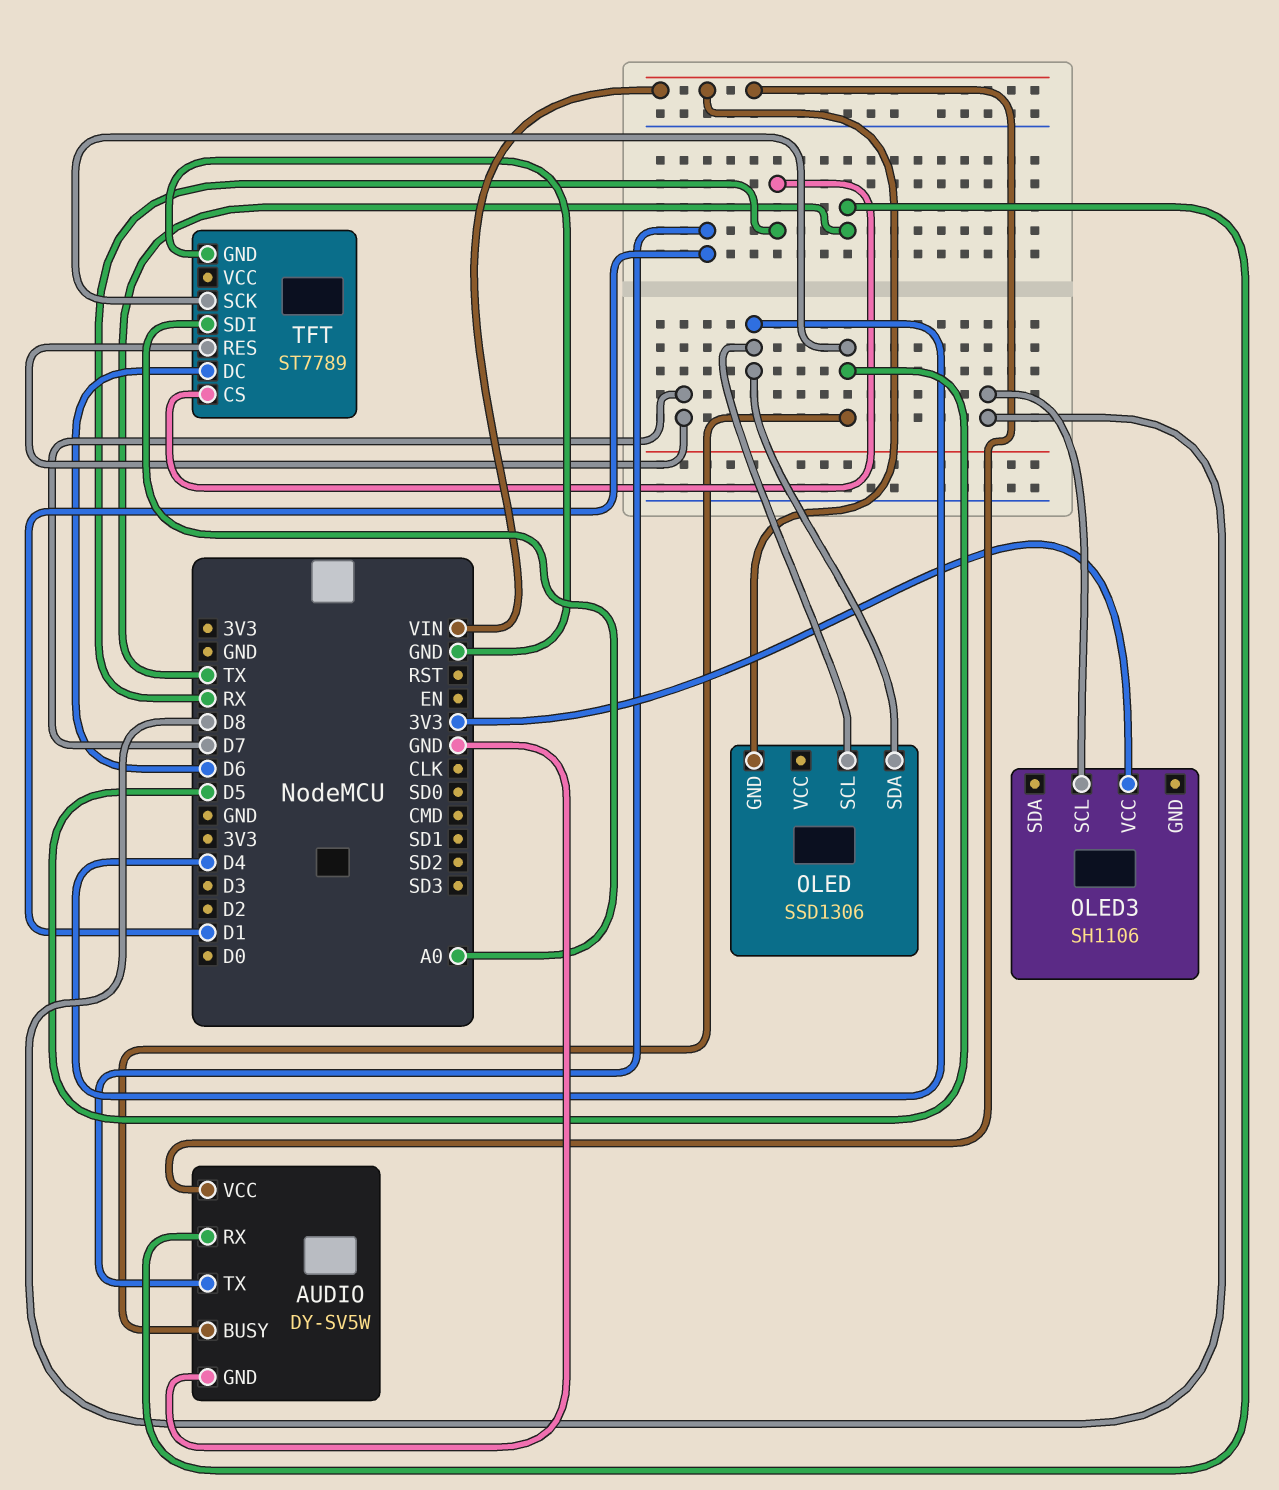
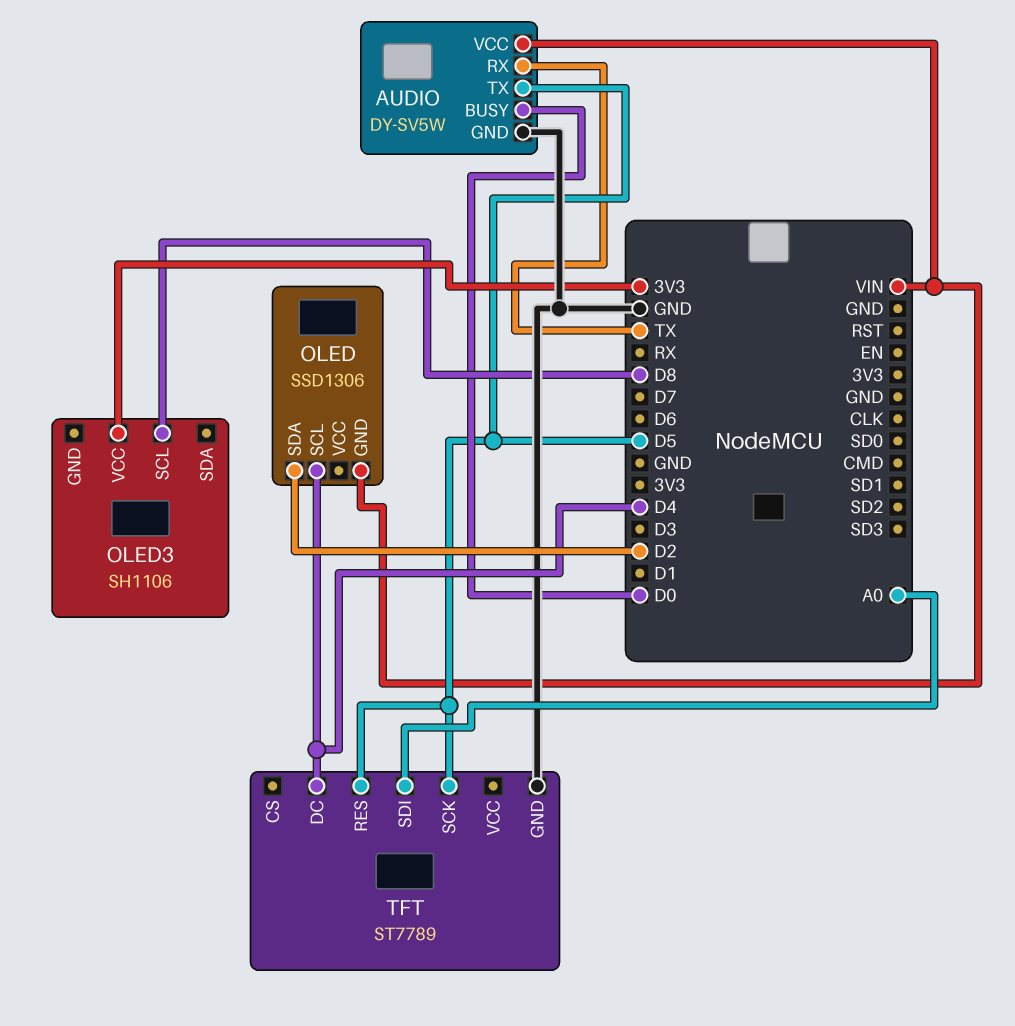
AUDIO pin BUSY: D5 -> D0
AUDIO pin TX: D1 -> D5
OLED pin SDA: D4 -> D2
TFT pin CS: RX -> none
TFT pin DC: D6 -> D4
TFT pin RES: D7 -> D5

